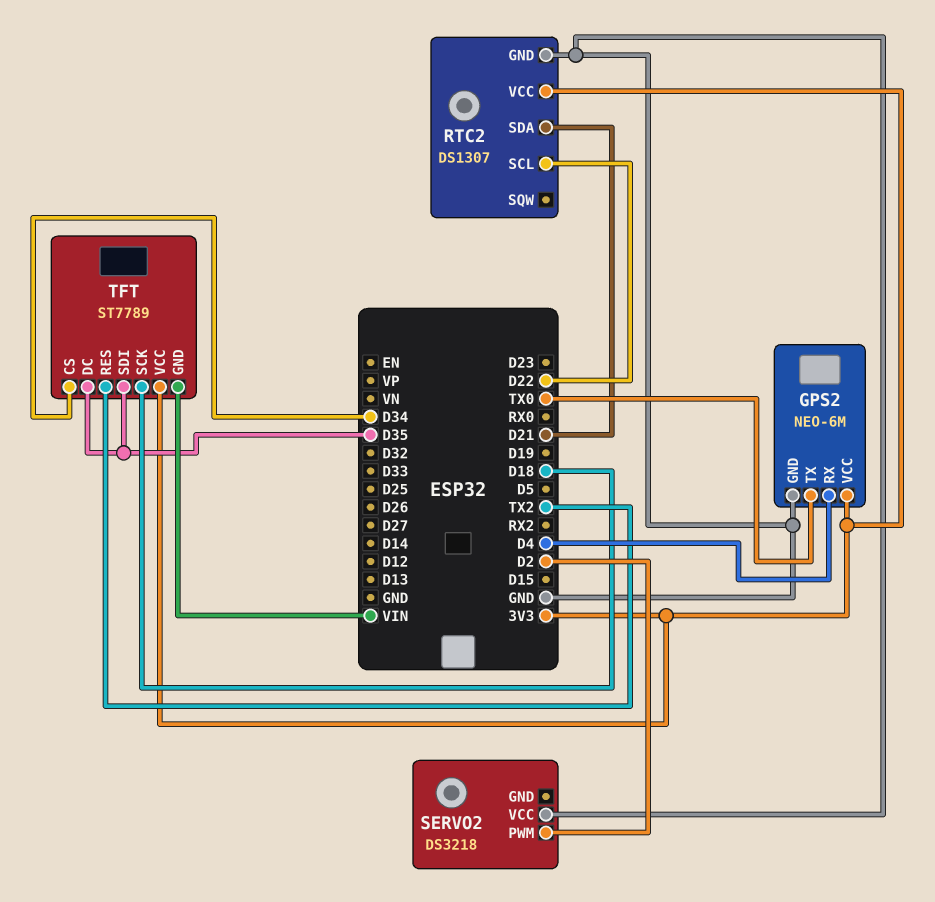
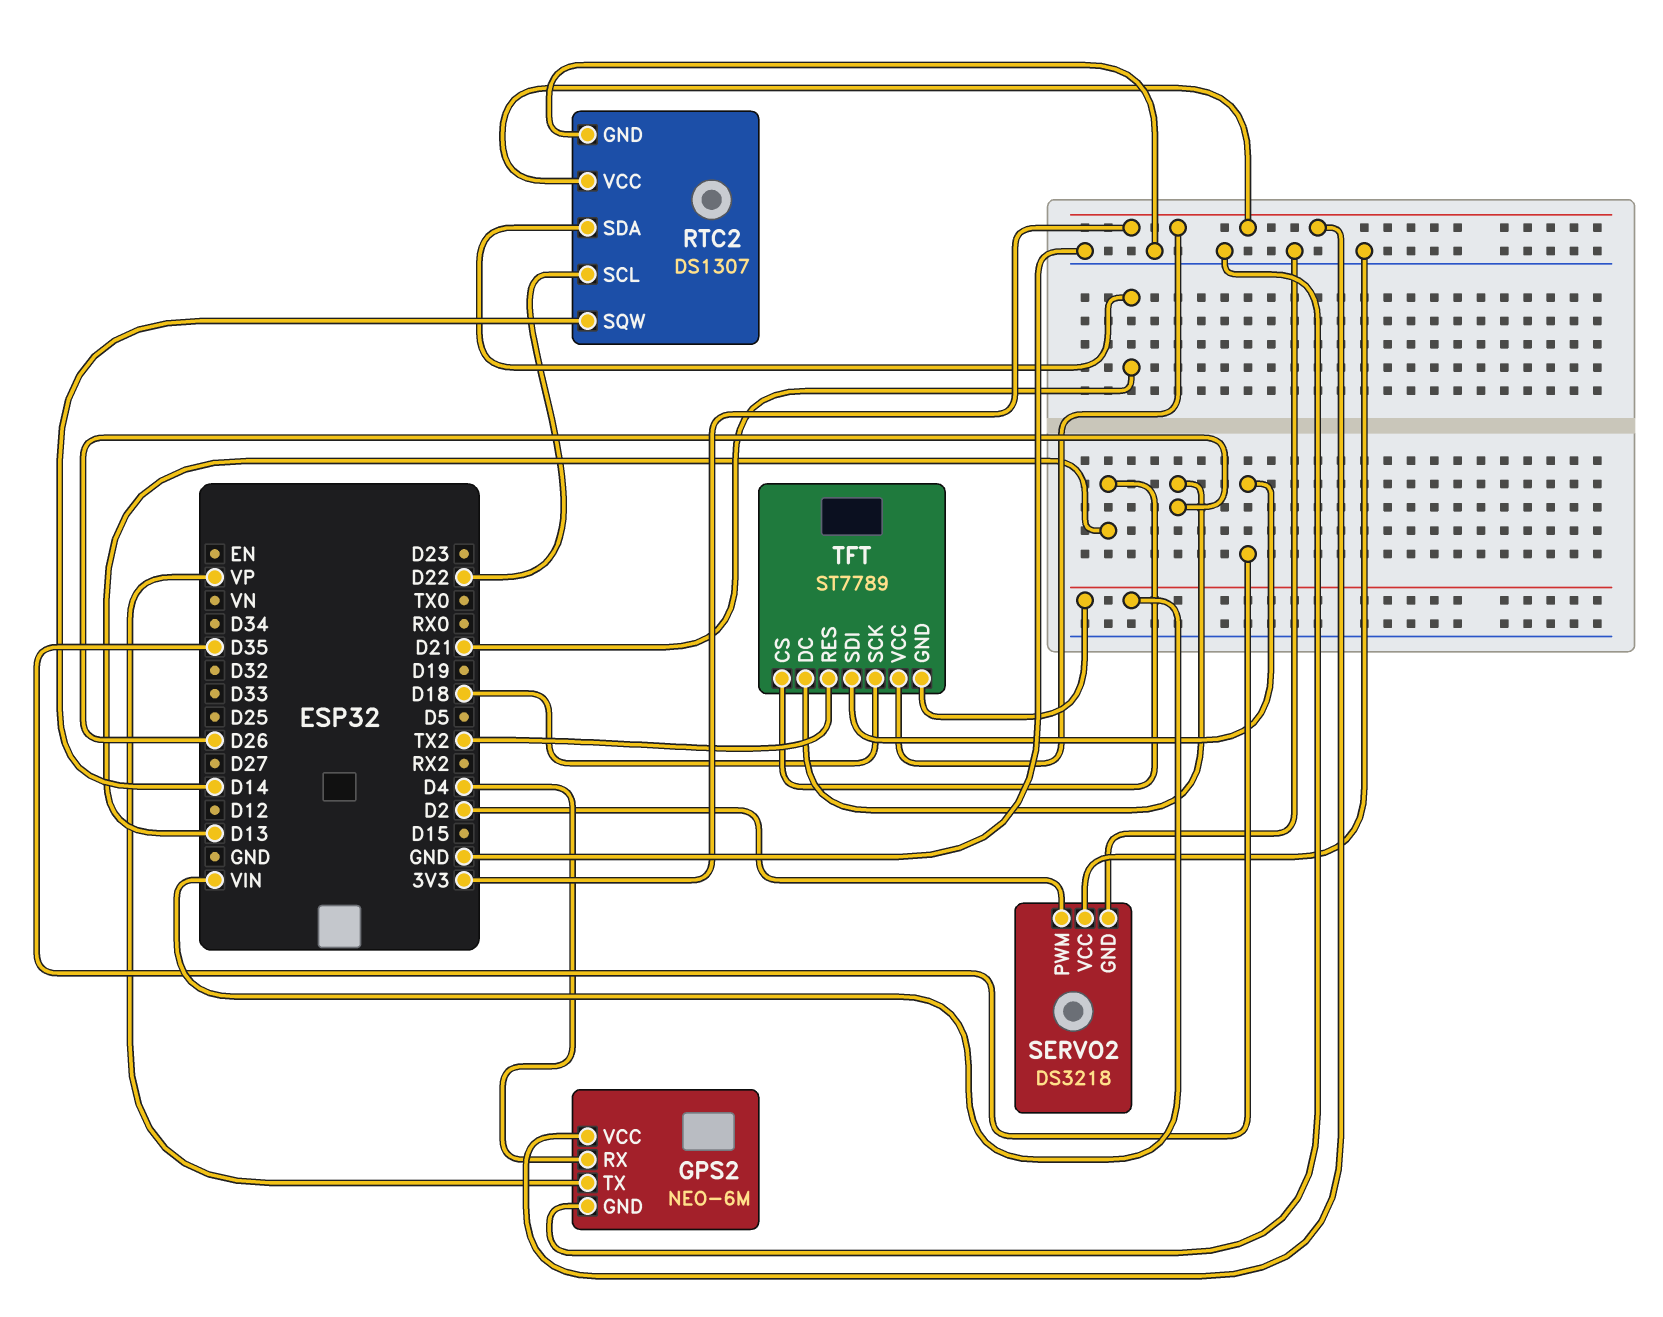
GPS2 pin TX: TX0 -> VP
RTC2 pin SQW: none -> D14
SERVO2 pin GND: none -> GND
TFT pin CS: D34 -> D13
TFT pin DC: D35 -> D26

